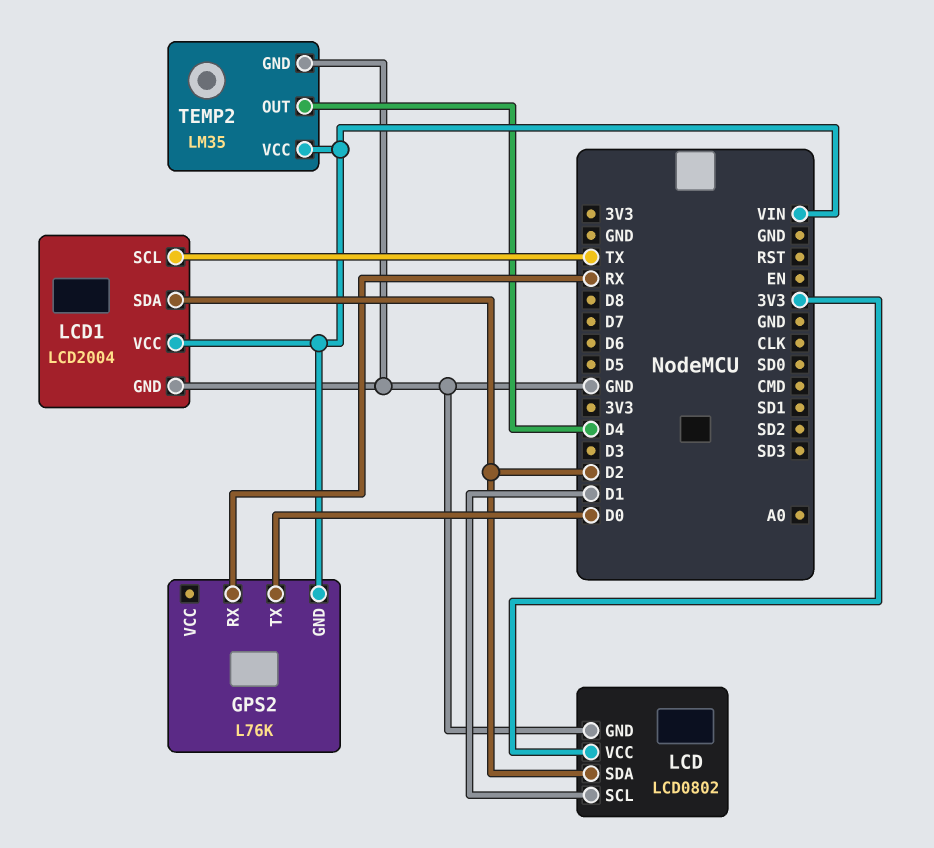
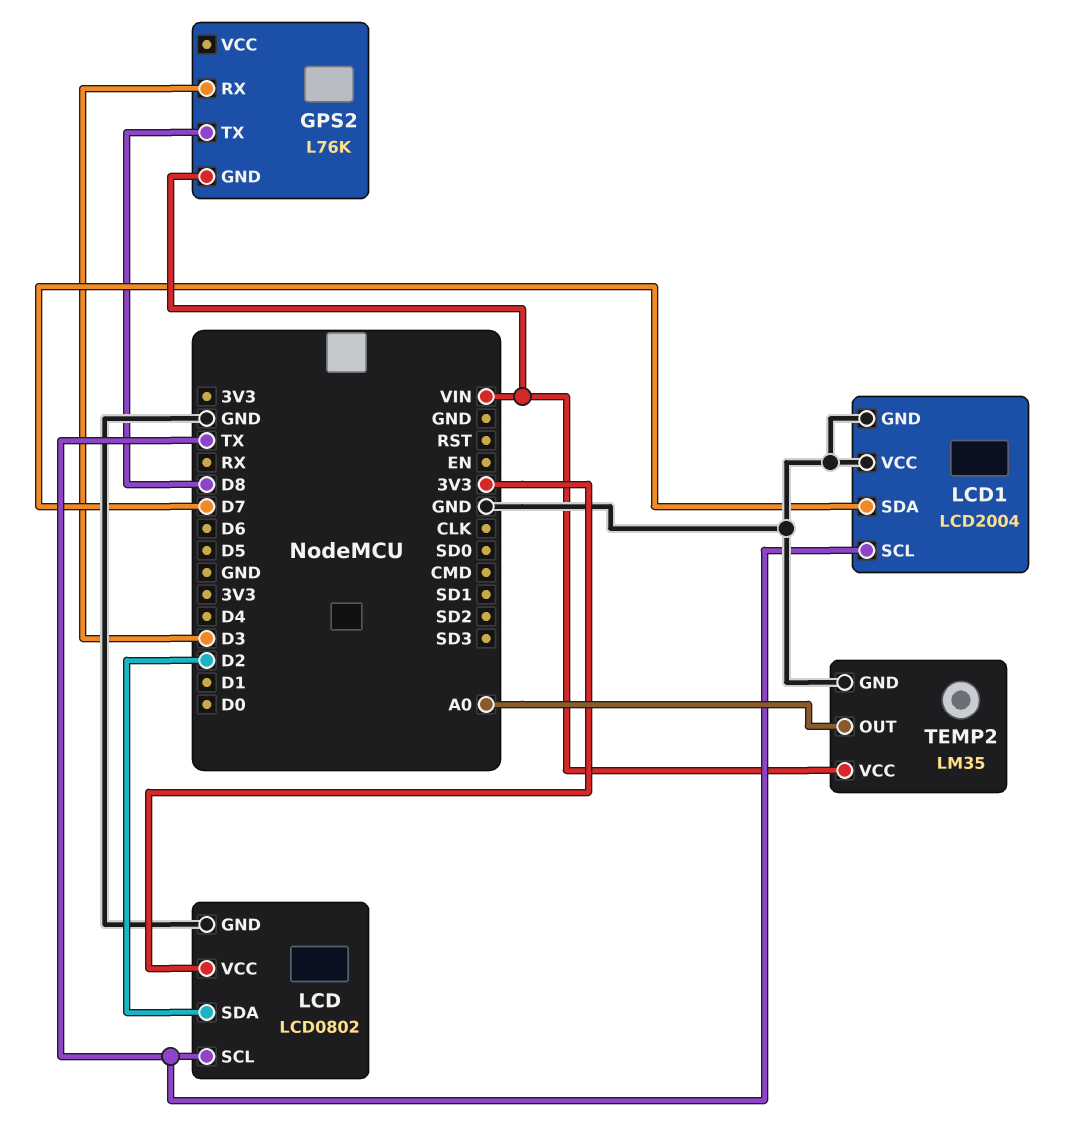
GPS2 pin RX: RX -> D3
GPS2 pin TX: D0 -> D8
LCD pin SCL: D1 -> TX
LCD1 pin SDA: D2 -> D7
LCD1 pin VCC: VIN -> GND
TEMP2 pin OUT: D4 -> A0

